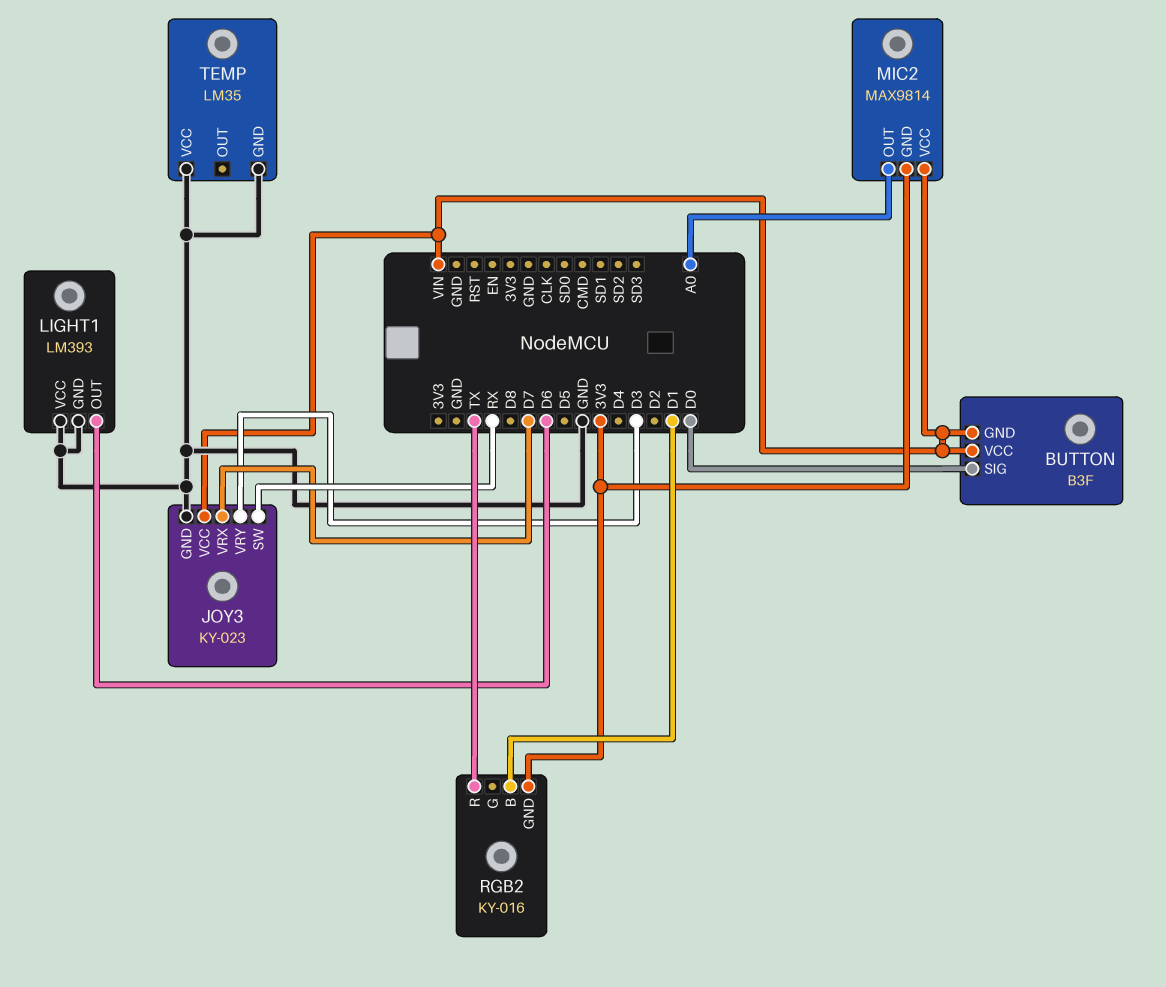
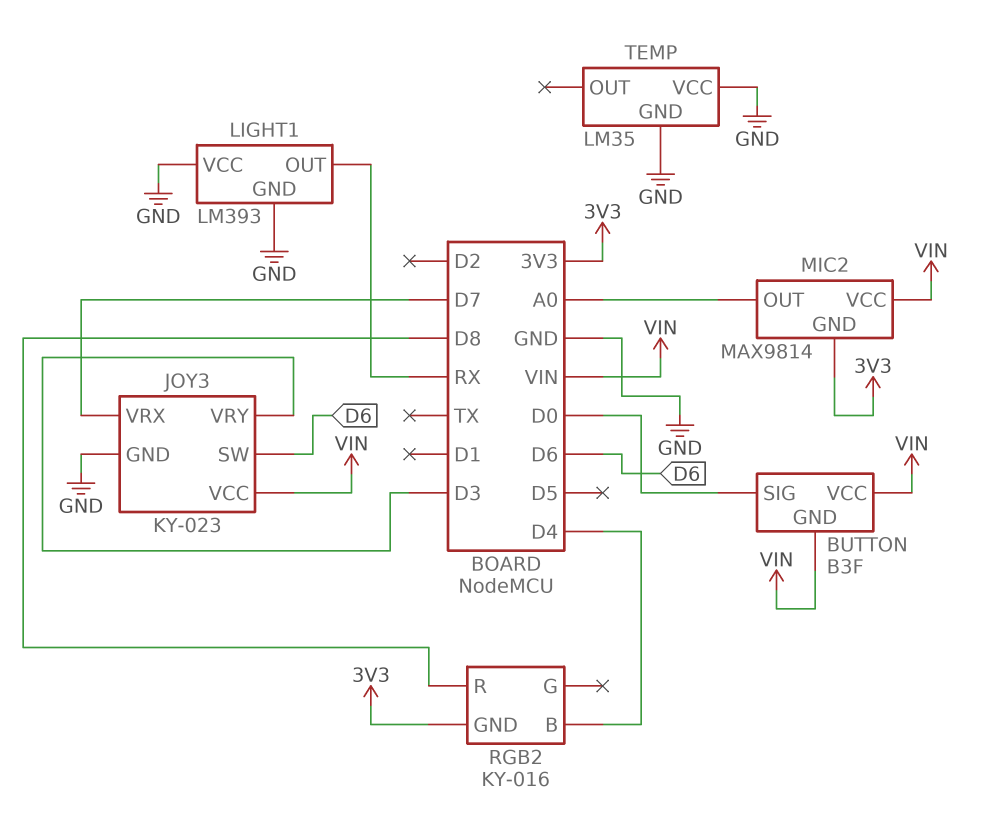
JOY3 pin SW: RX -> D6
LIGHT1 pin OUT: D6 -> RX
RGB2 pin B: D1 -> D4
RGB2 pin R: TX -> D8

